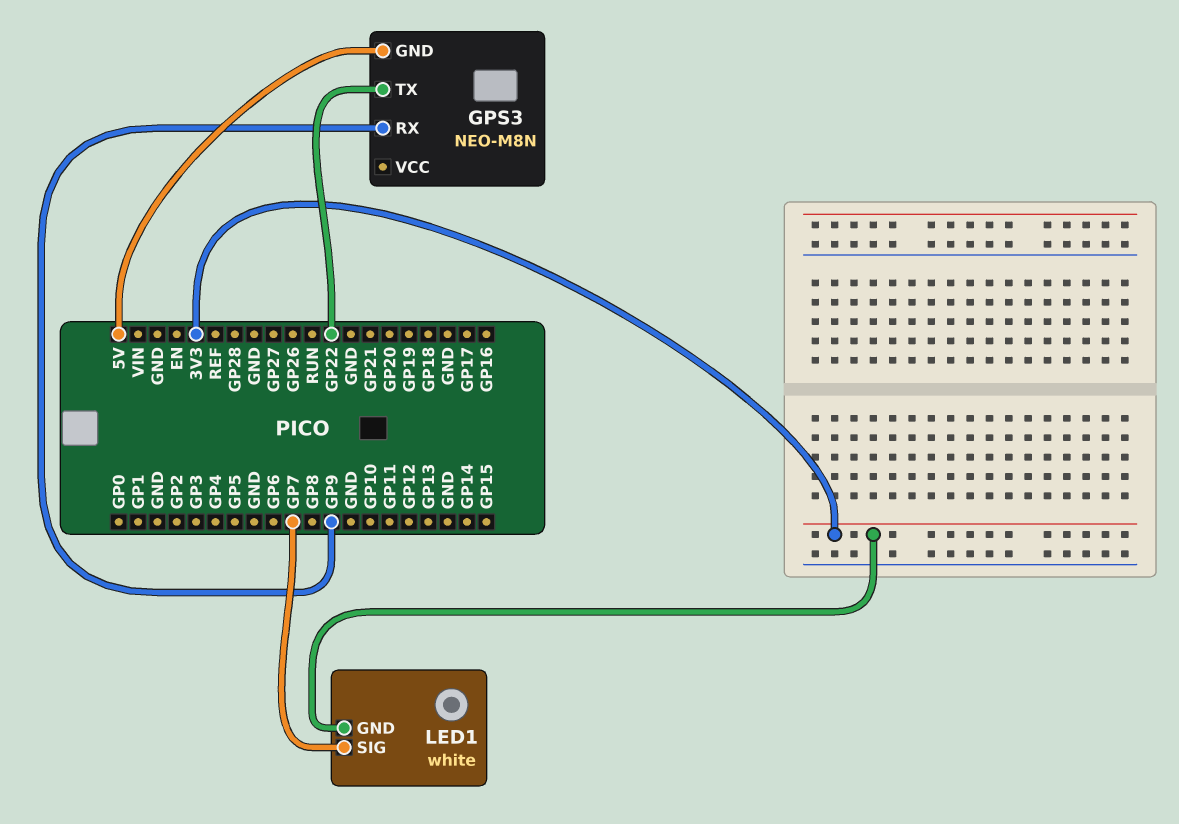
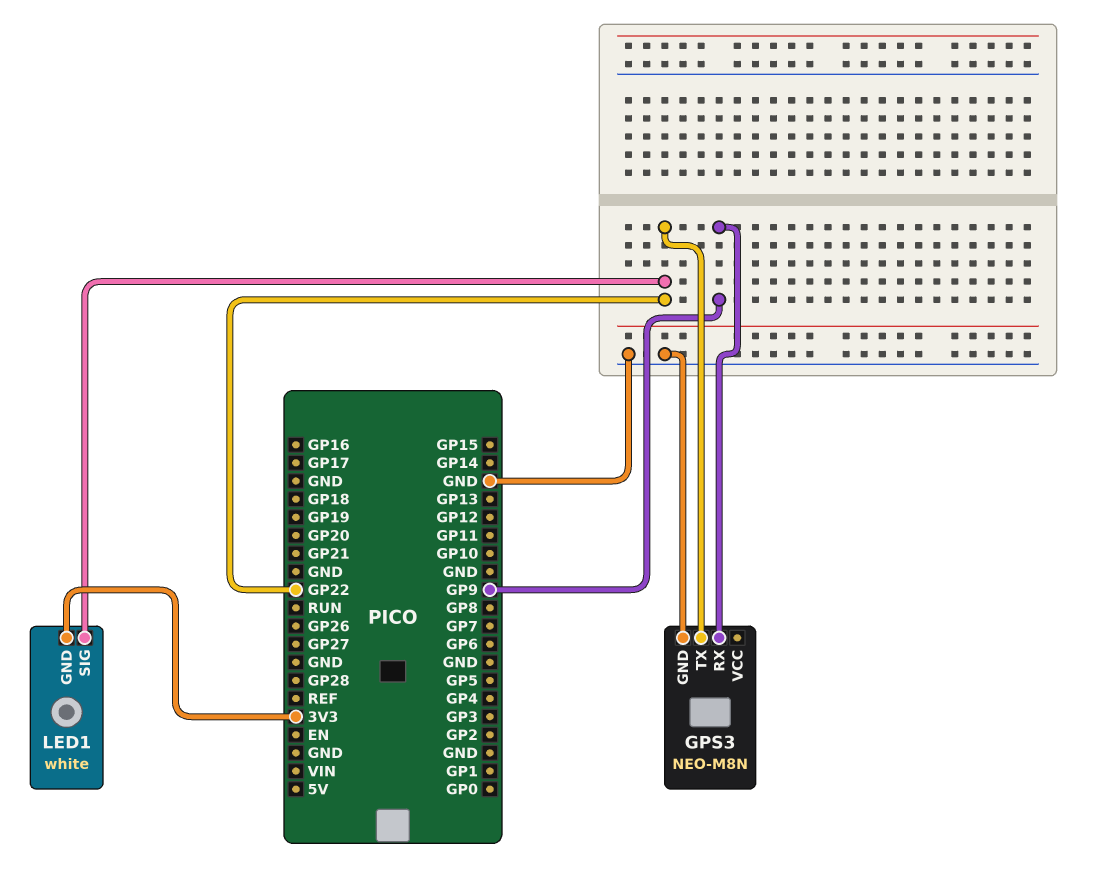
GPS3 pin GND: 5V -> GND
LED1 pin SIG: GP7 -> GP22

